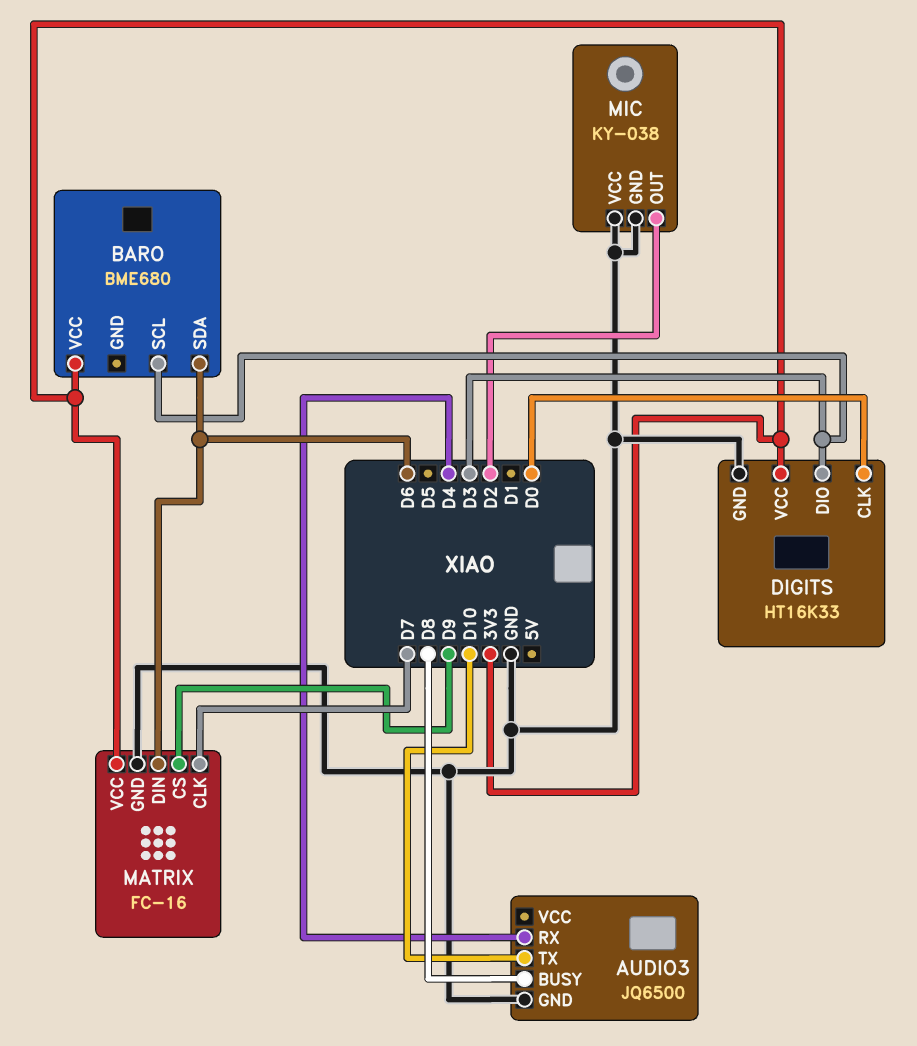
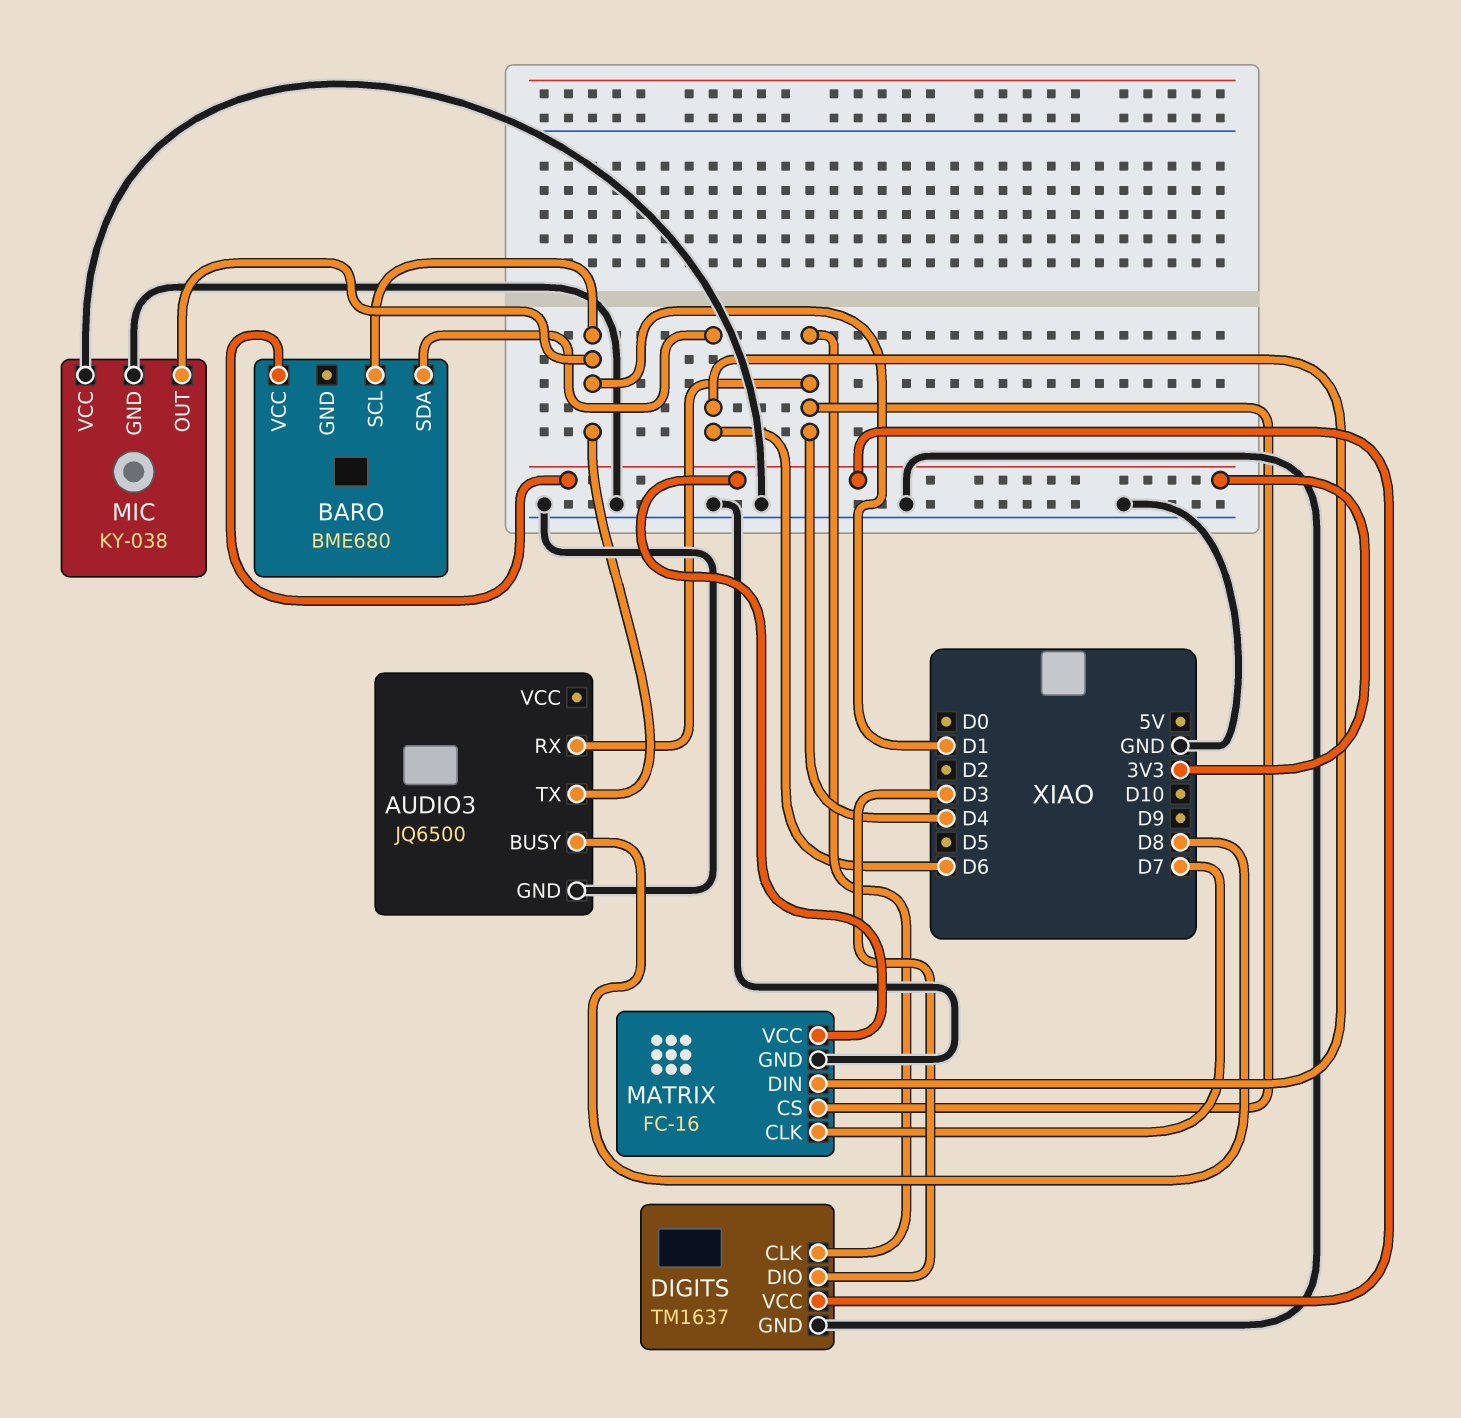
AUDIO3 pin TX: D10 -> D1
BARO pin SCL: D3 -> D1
DIGITS: HT16K33 -> TM1637
DIGITS pin CLK: D0 -> D4
MATRIX pin CS: D9 -> D4
MIC pin OUT: D2 -> D1

